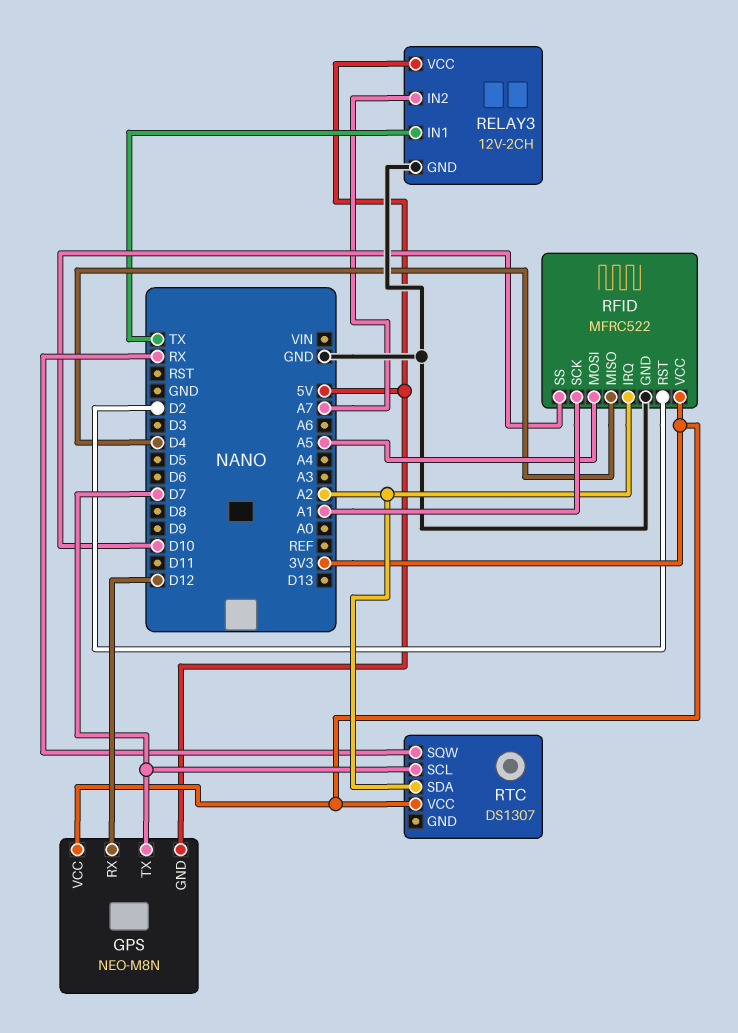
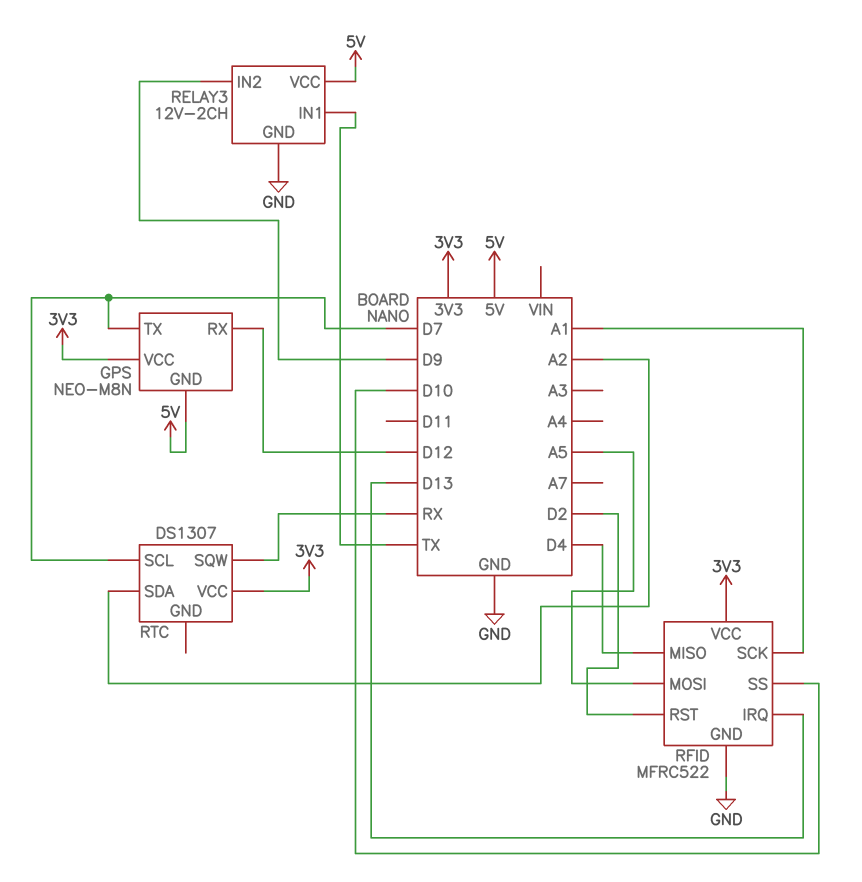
RELAY3 pin IN2: A7 -> D9
RFID pin IRQ: A2 -> D13

